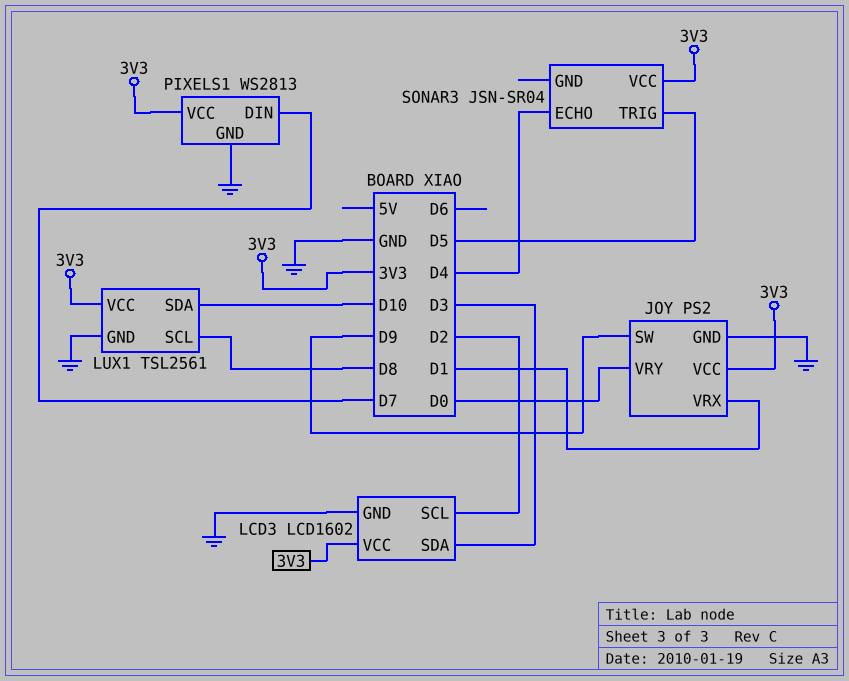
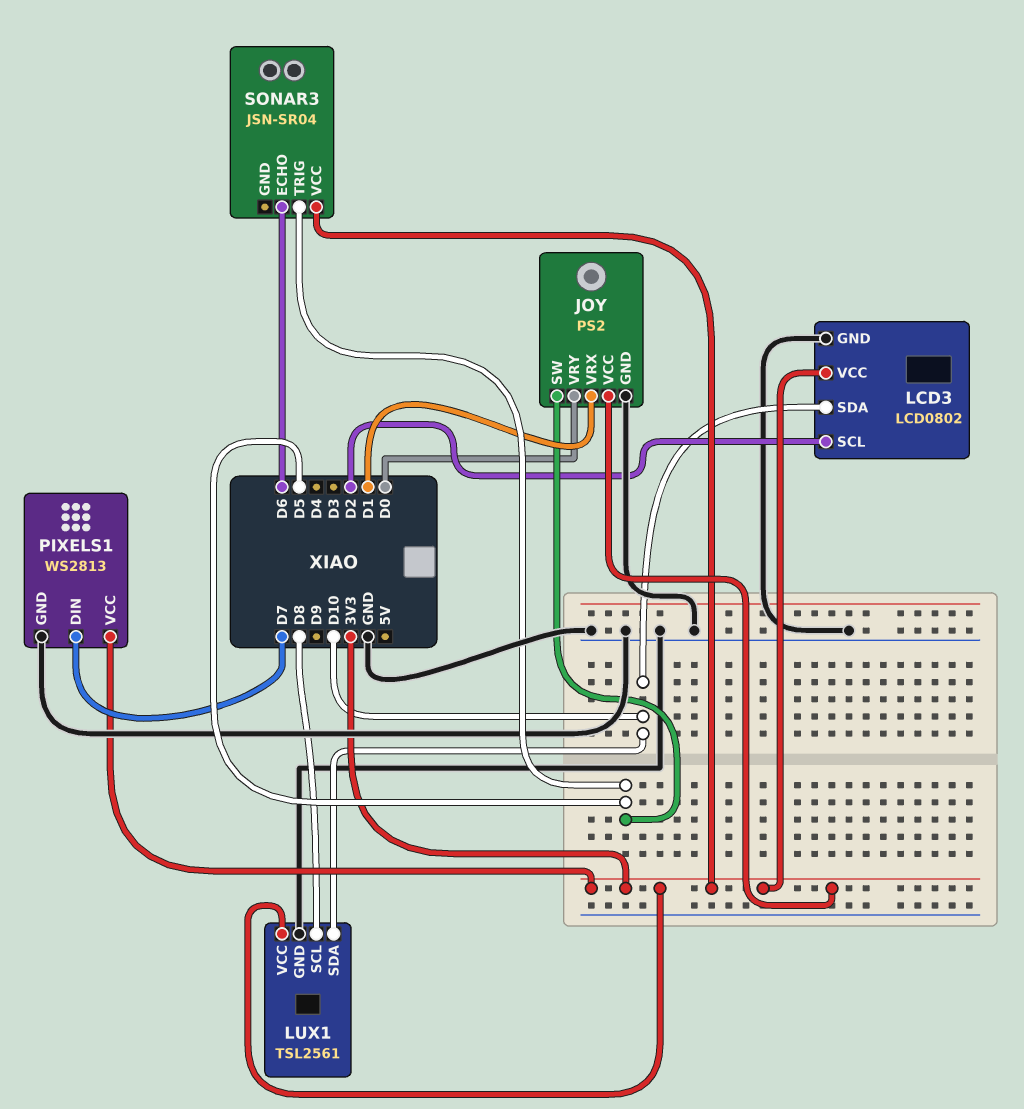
JOY pin SW: D9 -> D5
LCD3: LCD1602 -> LCD0802
LCD3 pin SDA: D3 -> D10
SONAR3 pin ECHO: D4 -> D6

